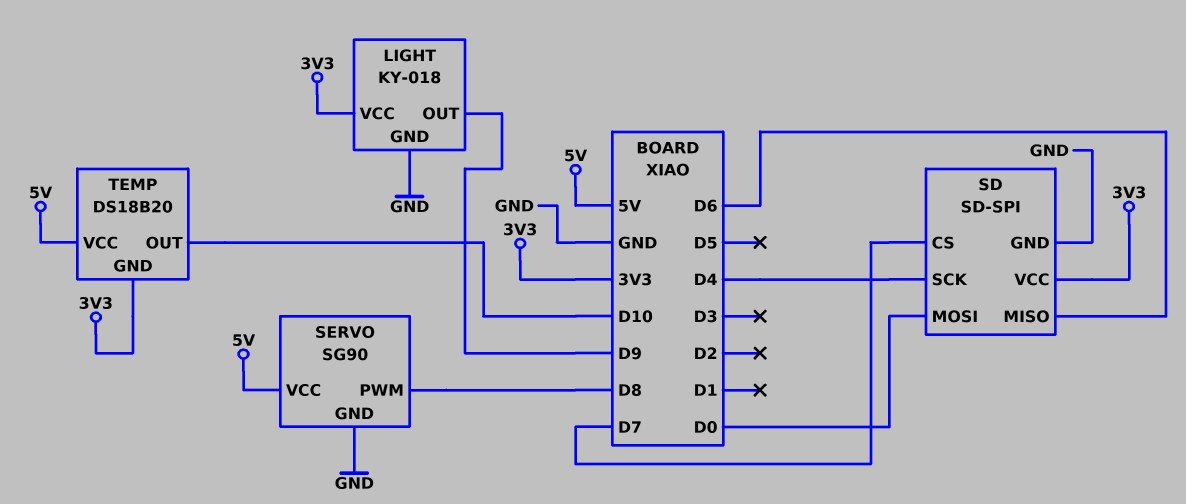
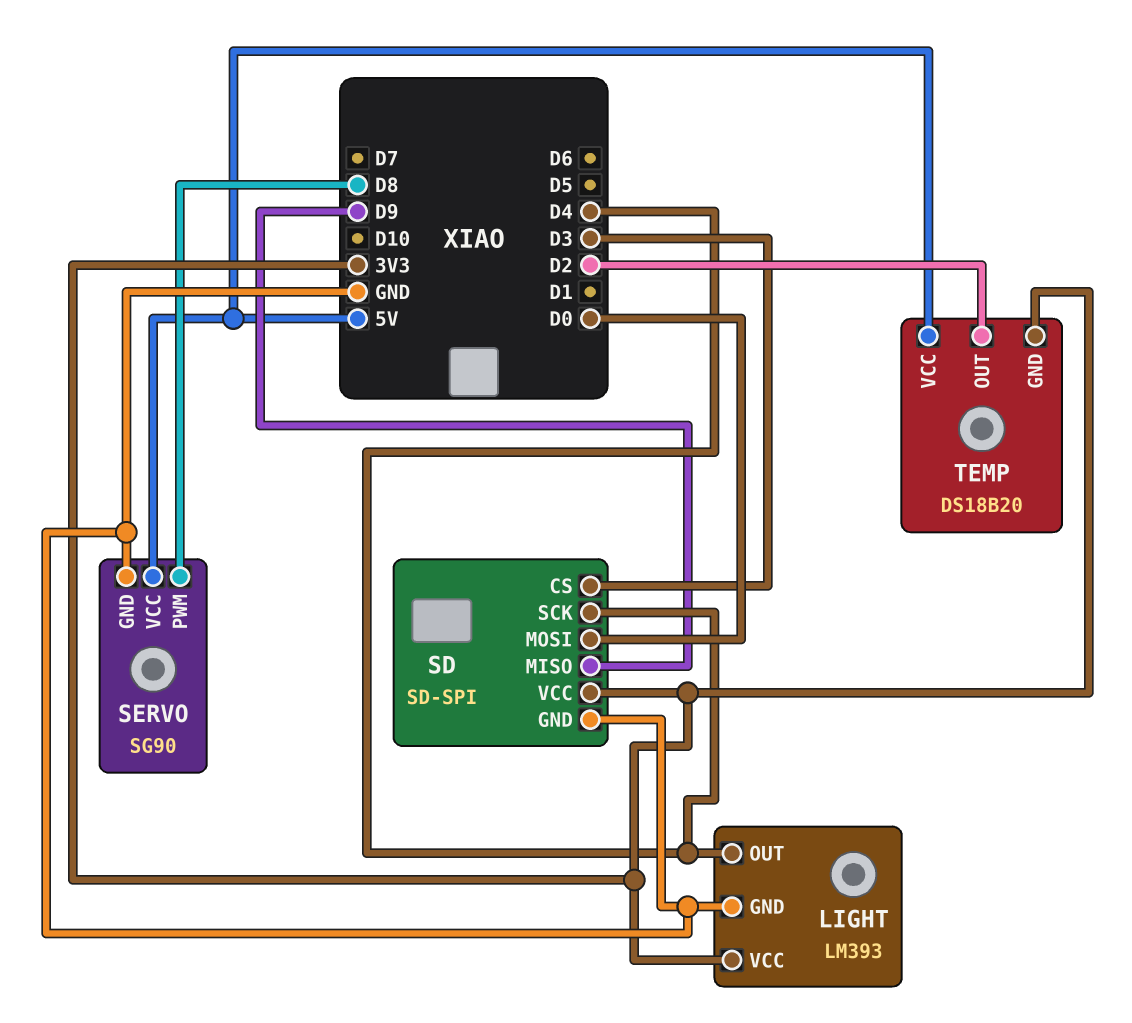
LIGHT: KY-018 -> LM393
LIGHT pin OUT: D9 -> D4
SD pin CS: D7 -> D3
SD pin MISO: D6 -> D9
TEMP pin OUT: D10 -> D2

